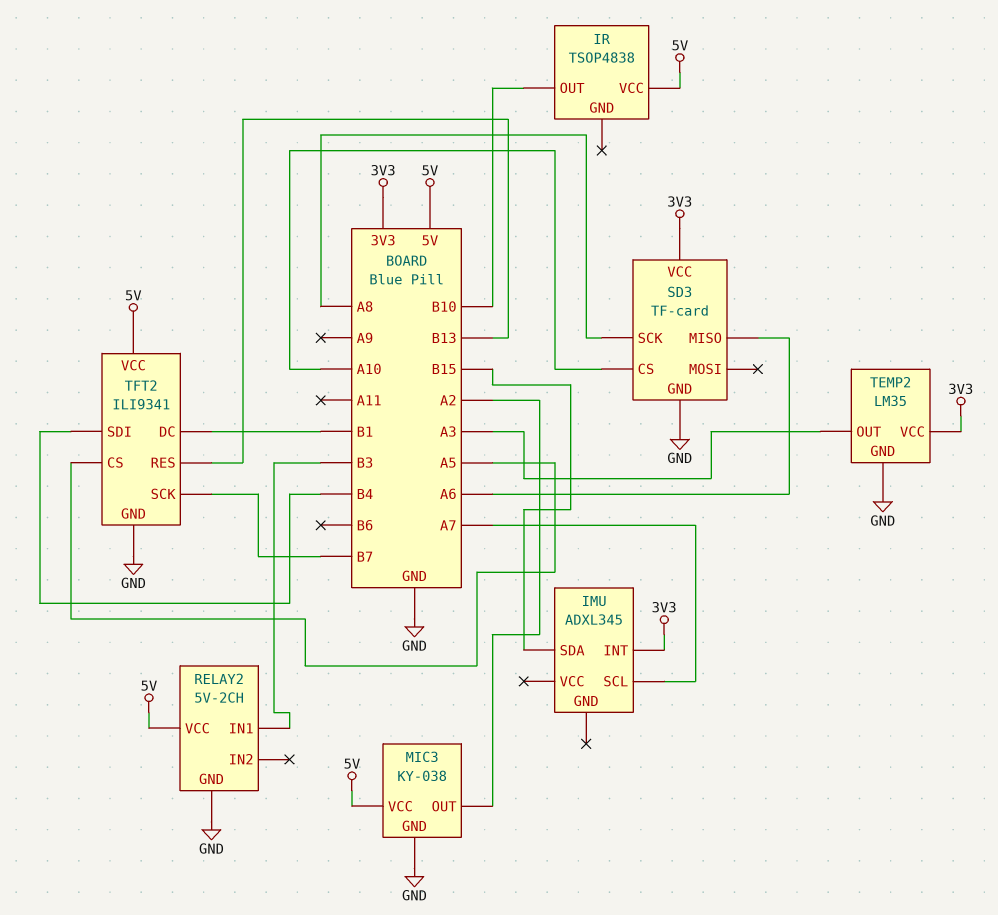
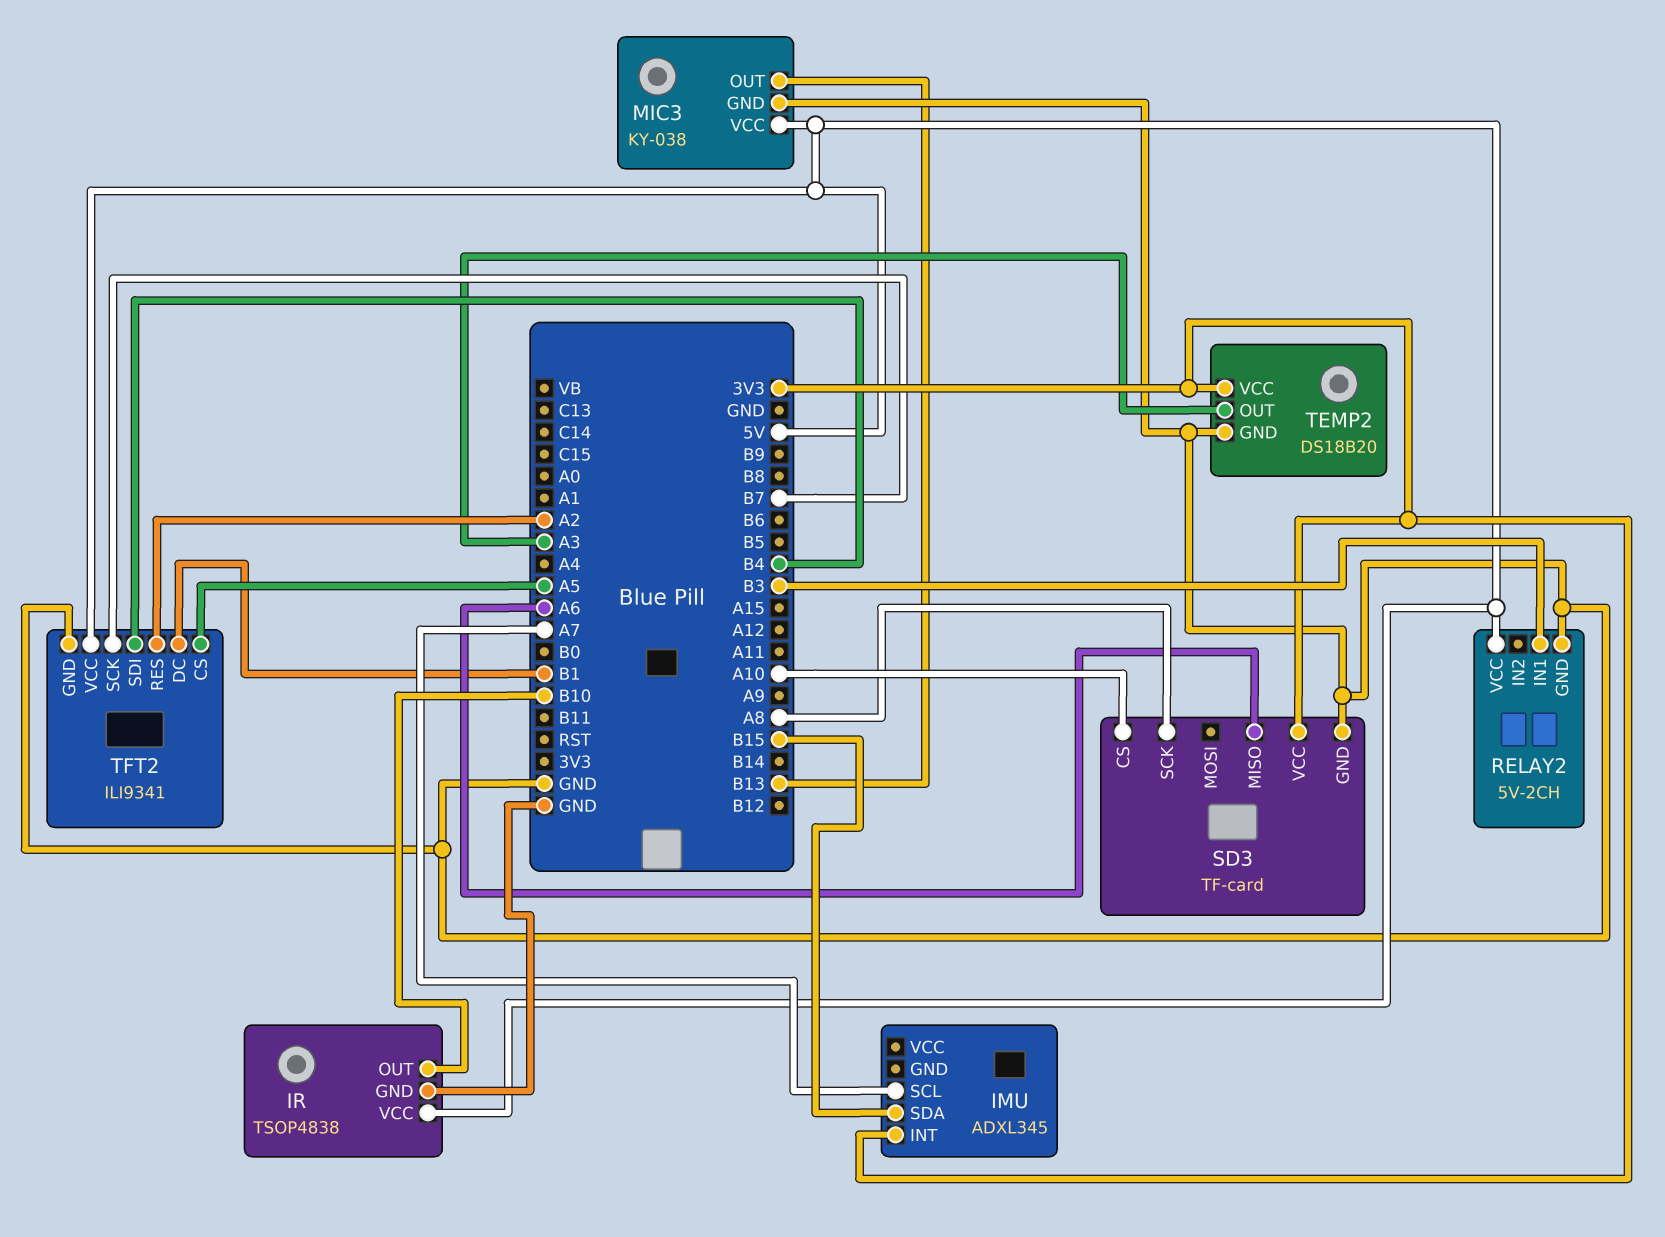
IR pin GND: none -> GND
MIC3 pin OUT: A2 -> B13
TEMP2: LM35 -> DS18B20
TFT2 pin RES: B13 -> A2

